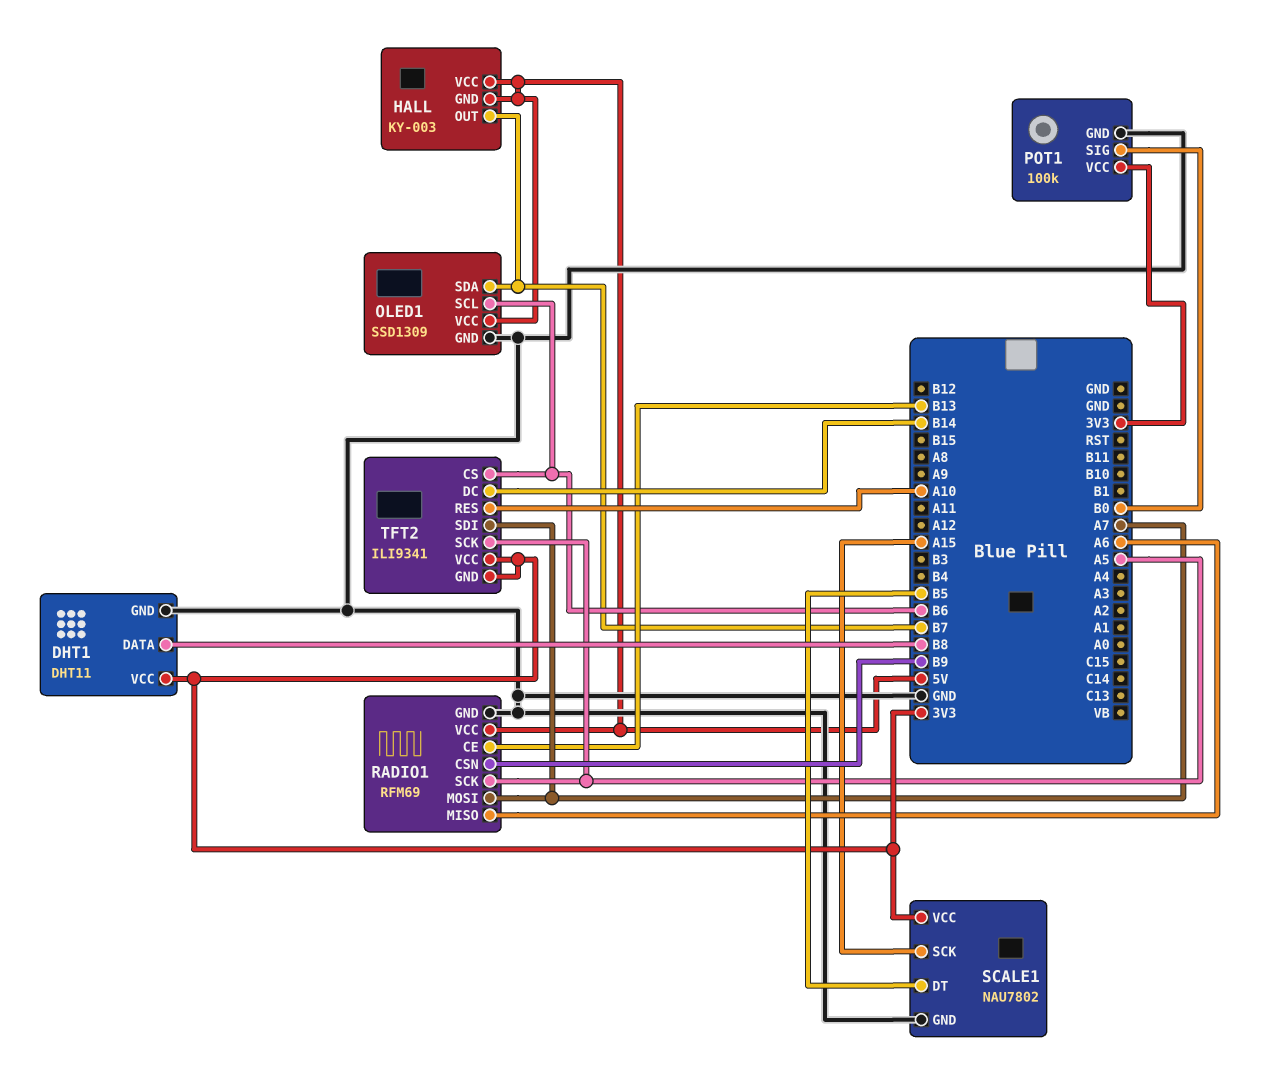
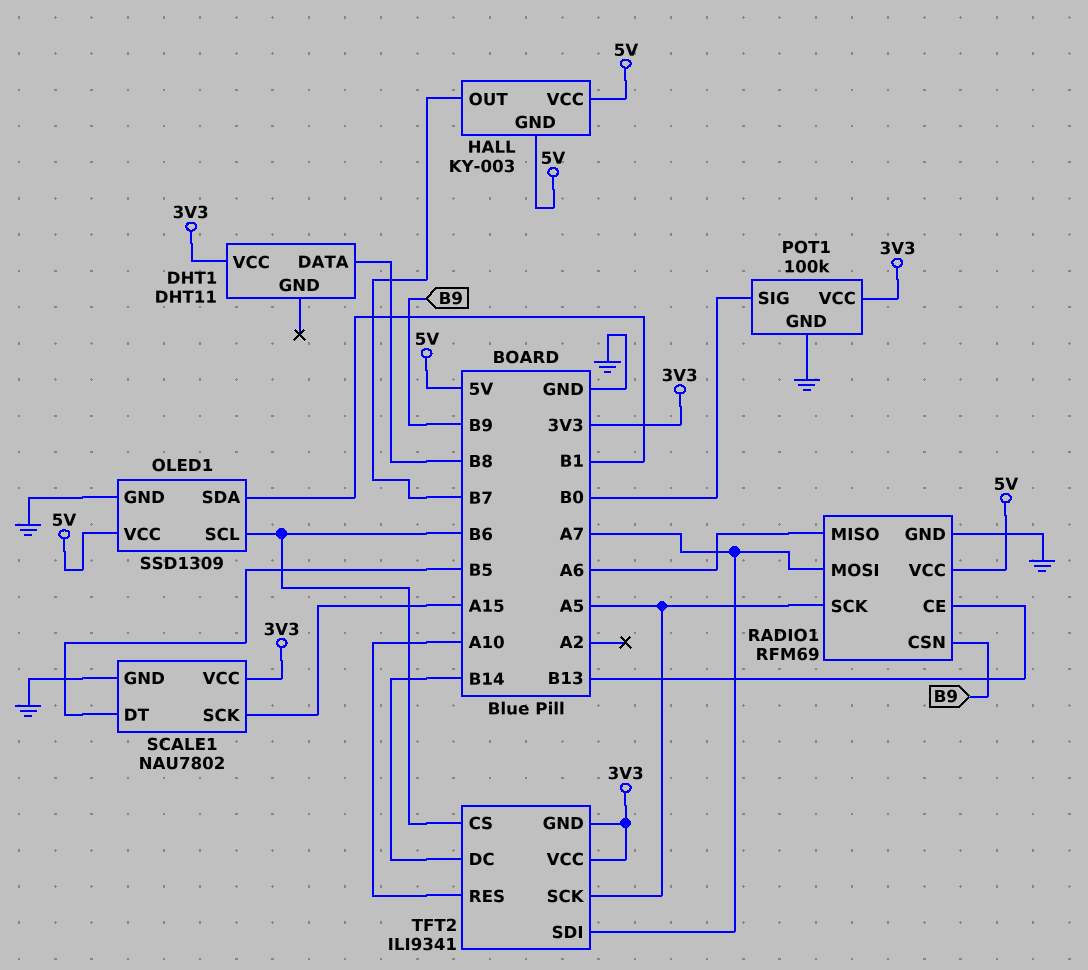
DHT1 pin GND: GND -> none
OLED1 pin SDA: B7 -> B1

